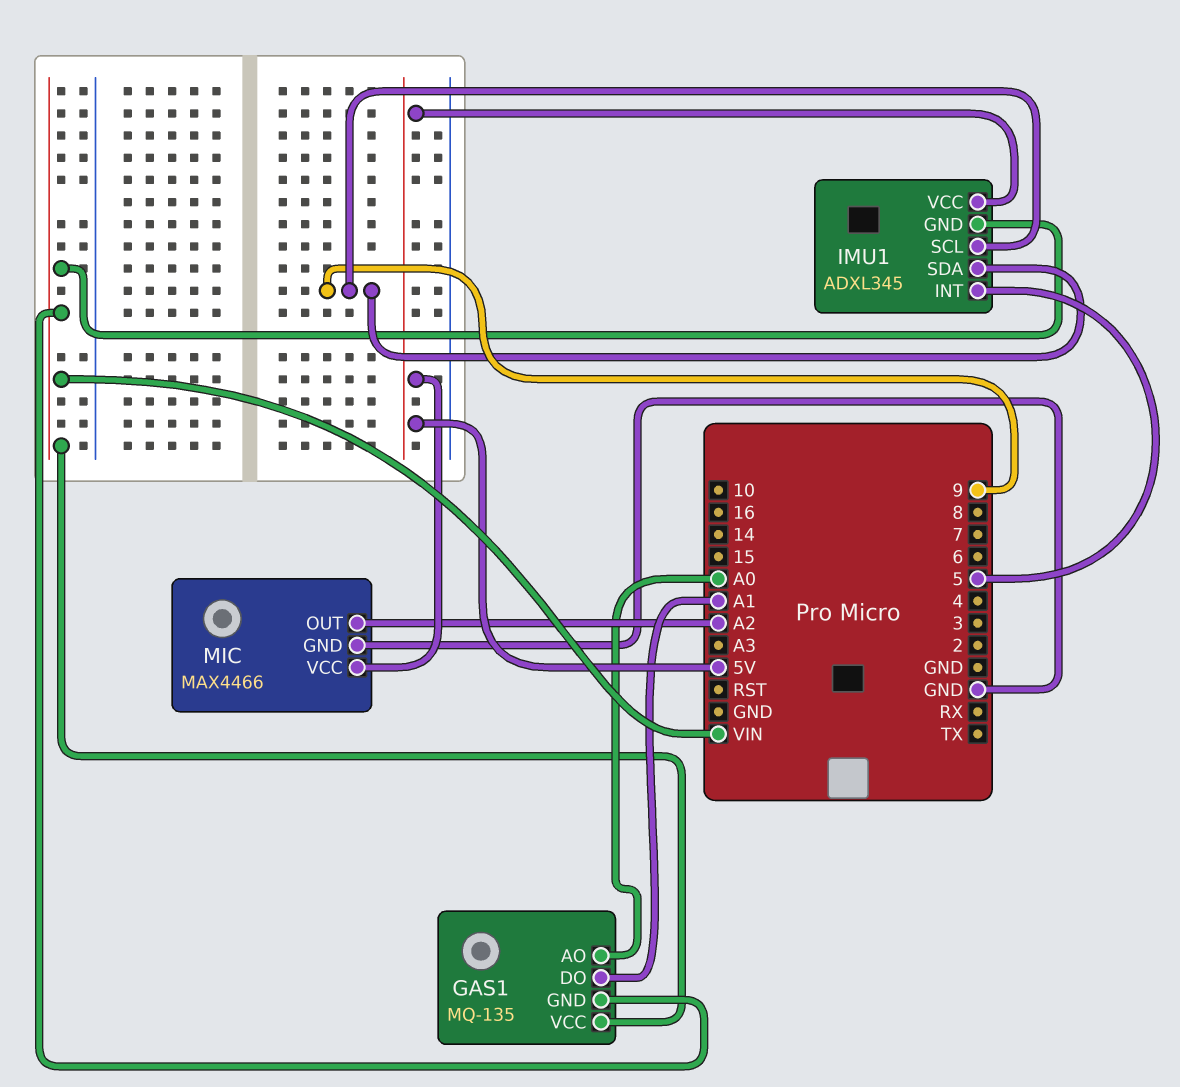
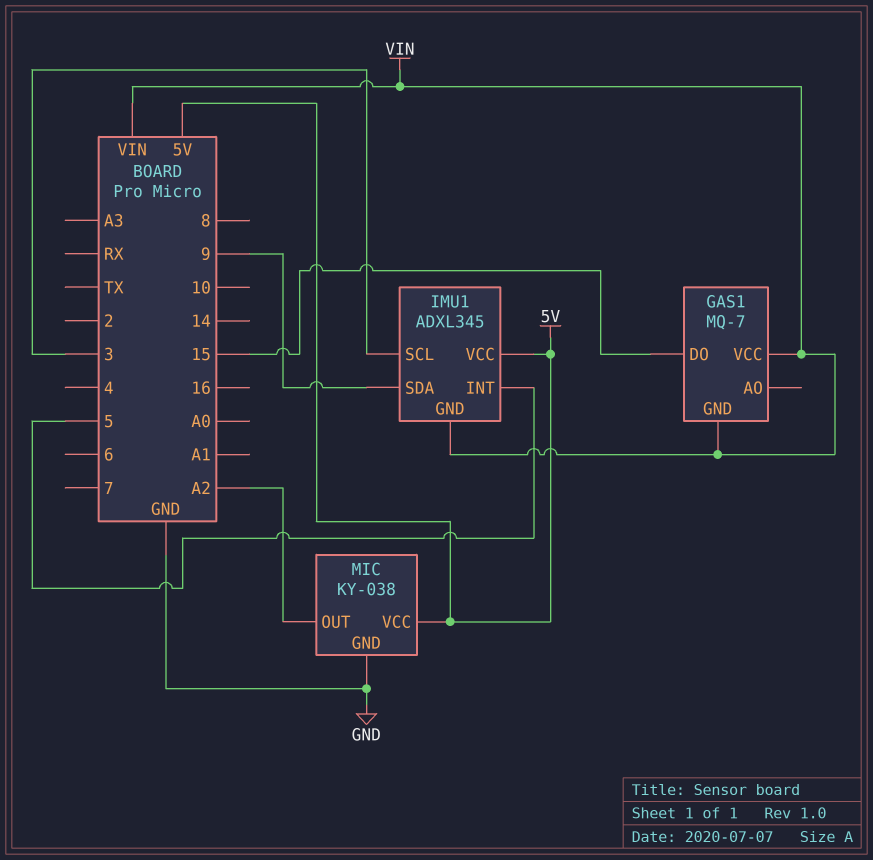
GAS1: MQ-135 -> MQ-7
GAS1 pin AO: A0 -> none
GAS1 pin DO: A1 -> 15
IMU1 pin SCL: 9 -> 3
MIC: MAX4466 -> KY-038

